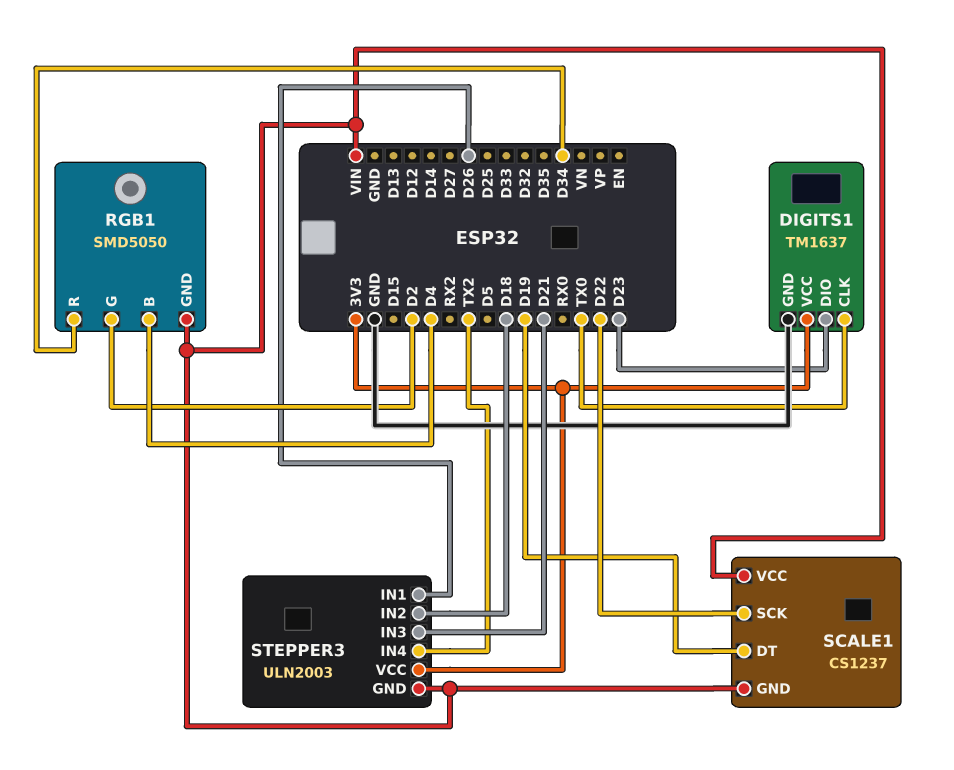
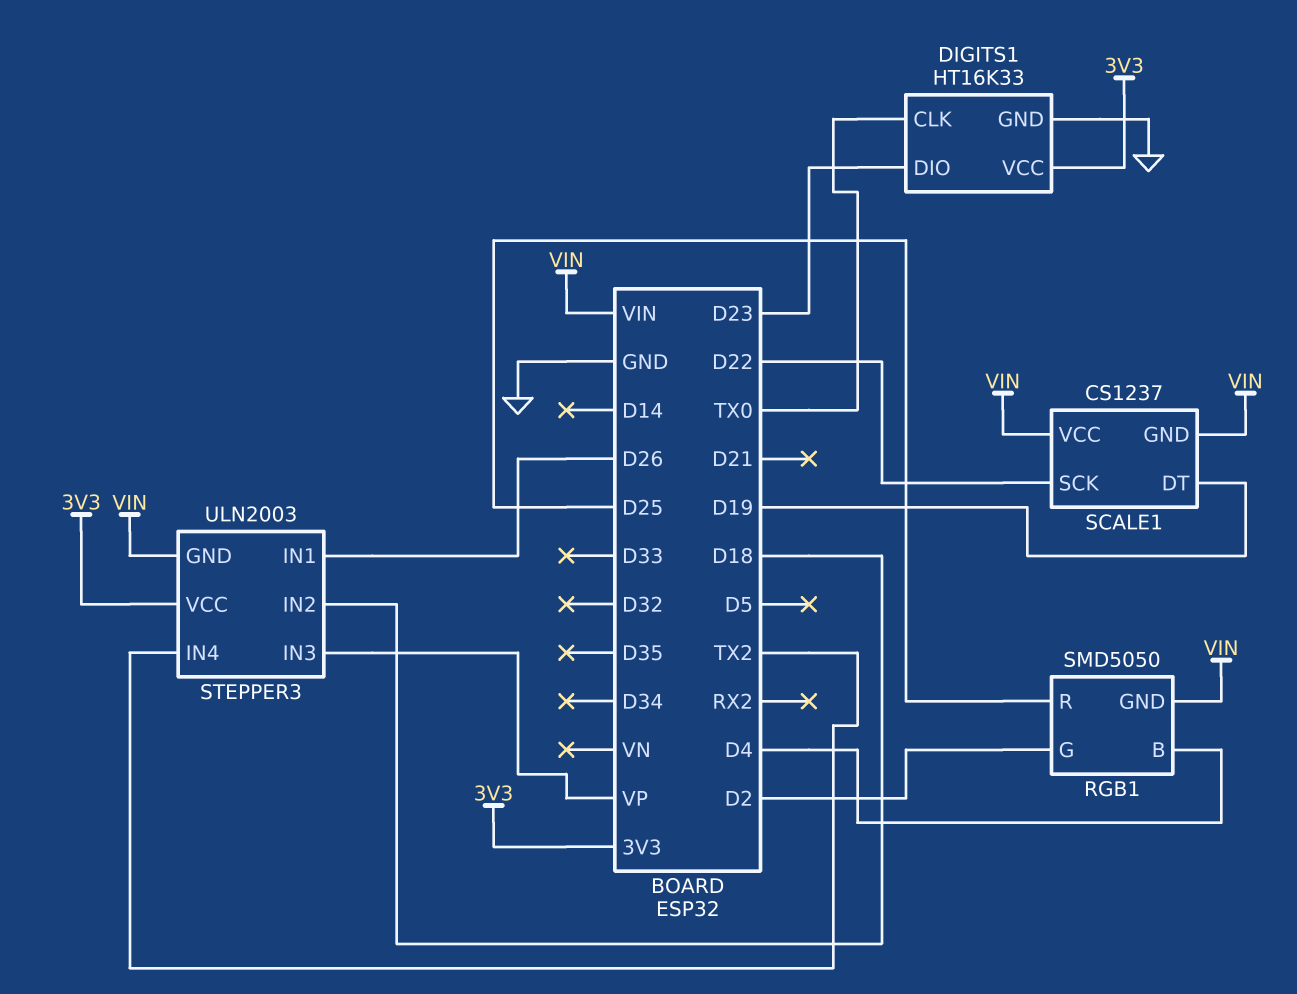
DIGITS1: TM1637 -> HT16K33
RGB1 pin R: D34 -> D25
STEPPER3 pin IN3: D21 -> VP

